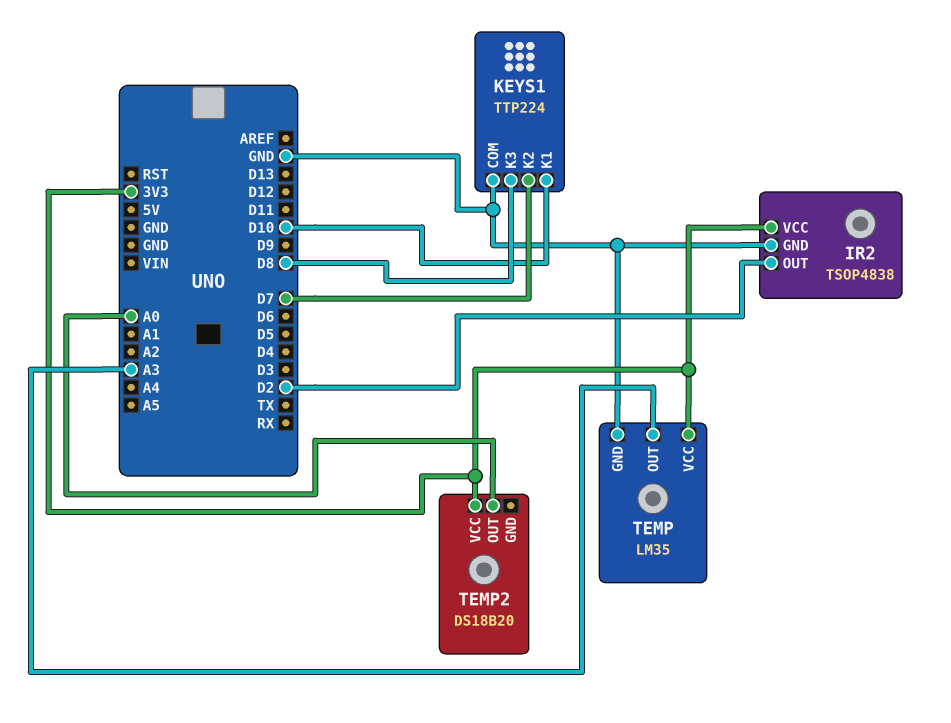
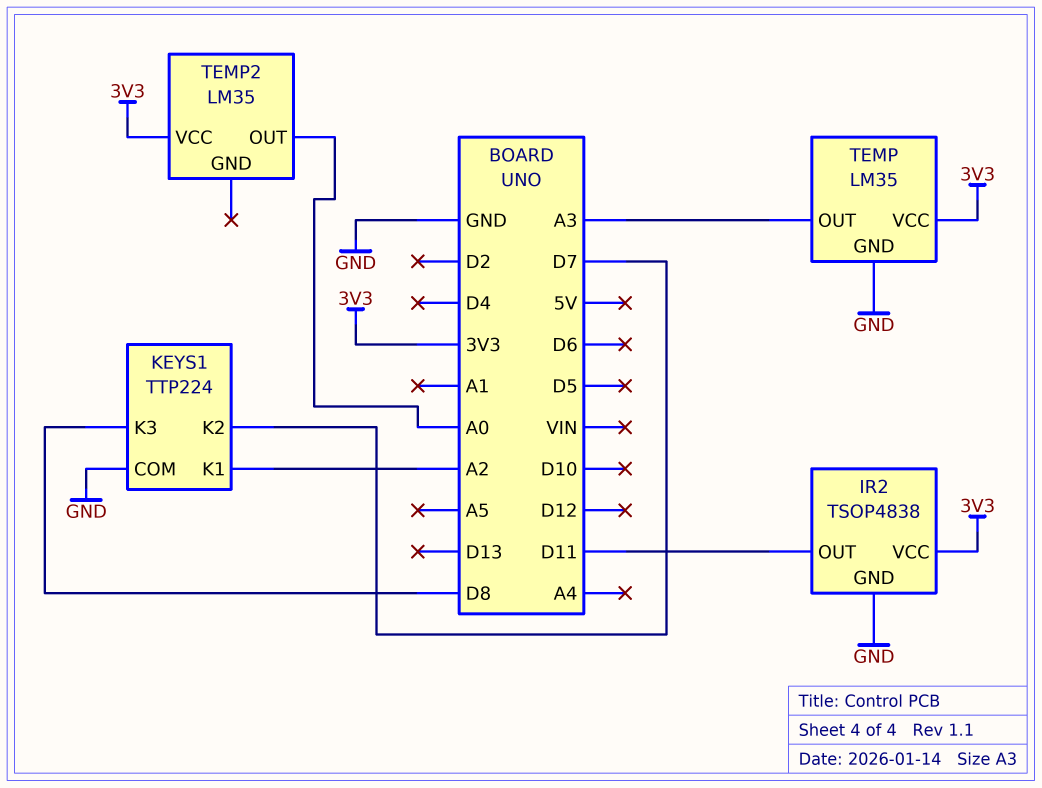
IR2 pin OUT: D2 -> D11
KEYS1 pin K1: D10 -> A2
TEMP2: DS18B20 -> LM35

